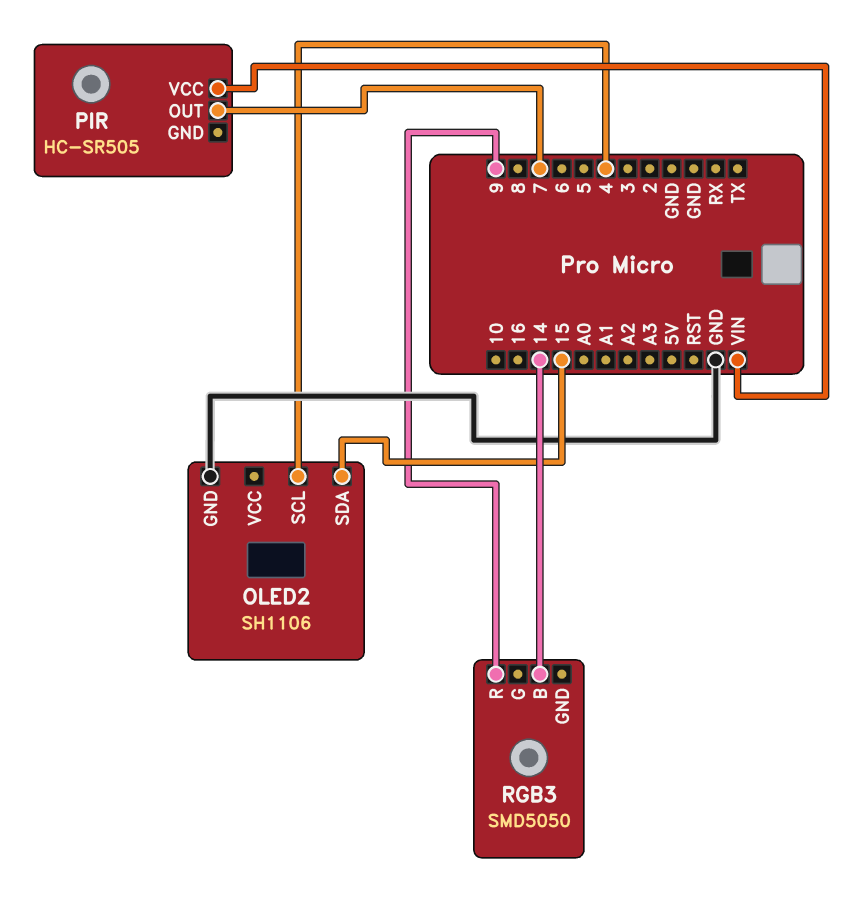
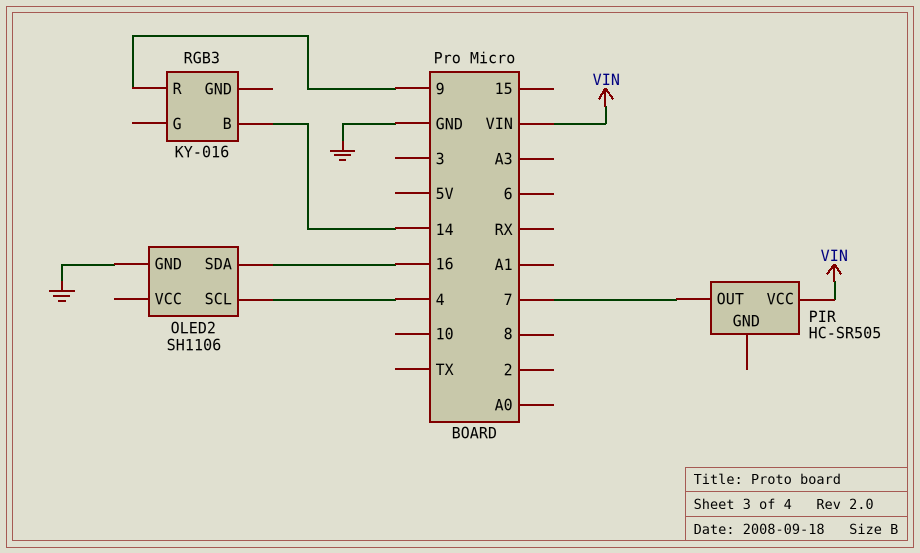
OLED2 pin SDA: 15 -> 16
RGB3: SMD5050 -> KY-016

